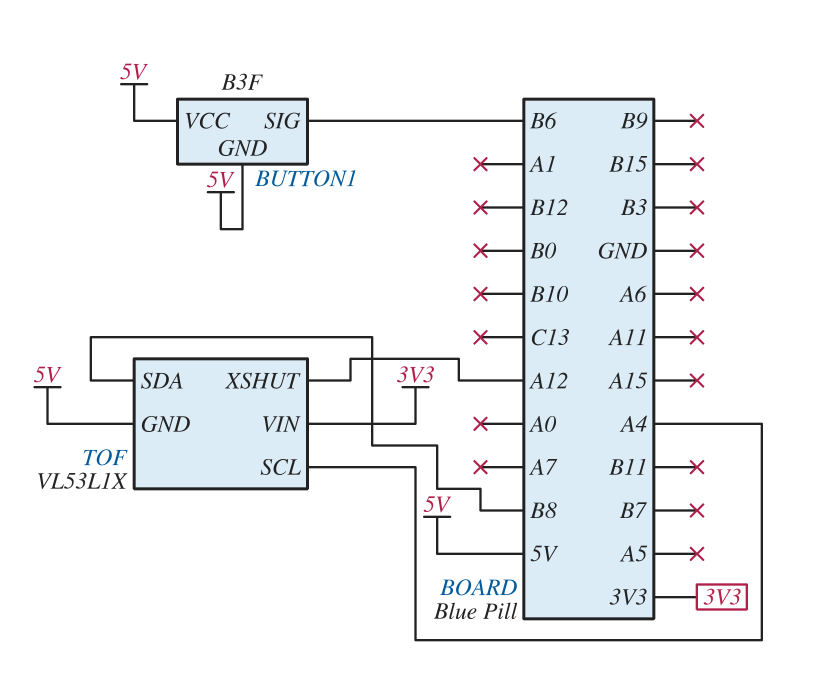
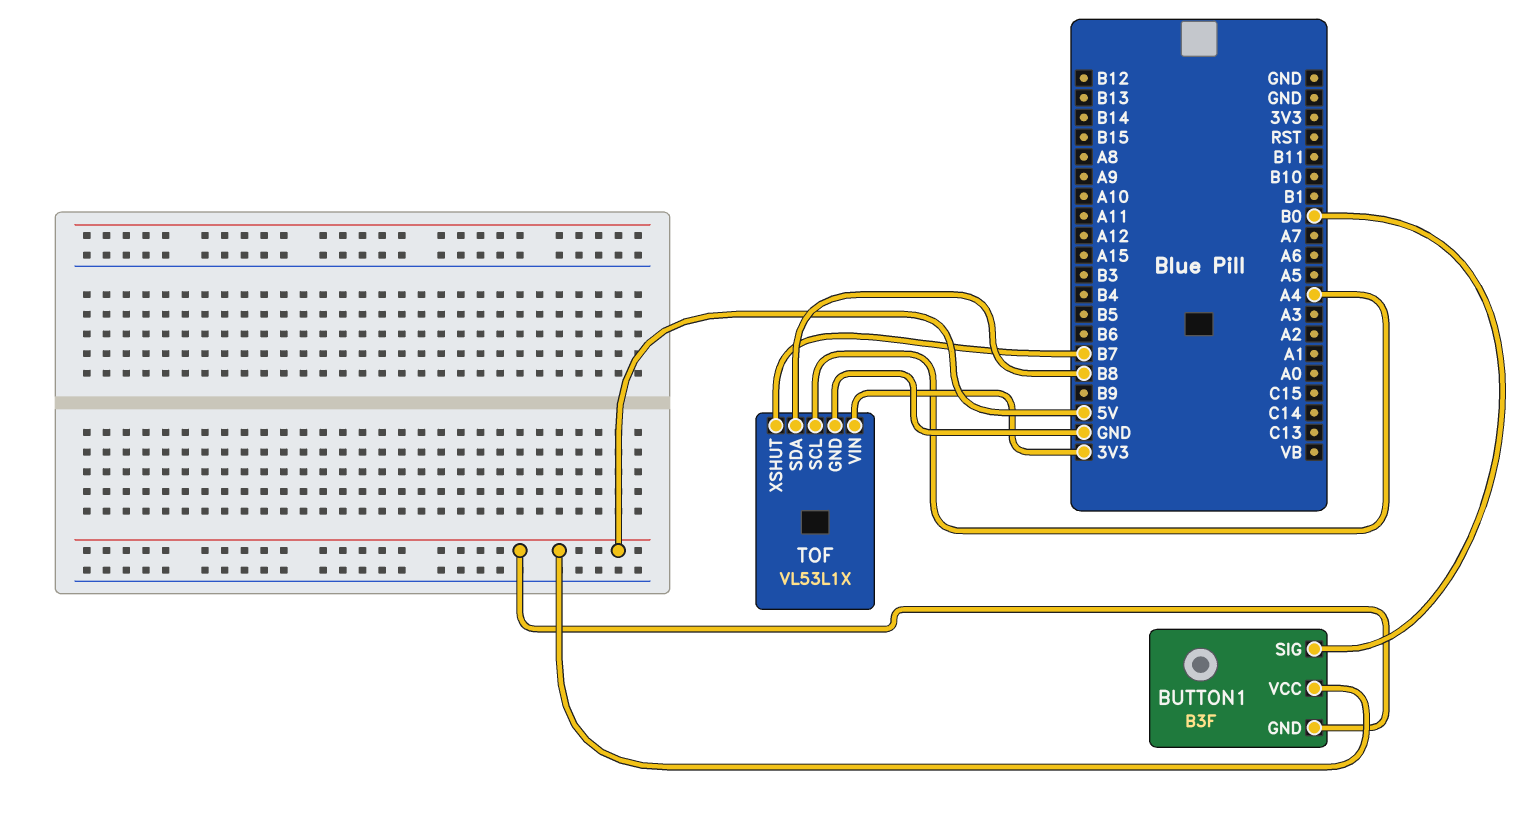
BUTTON1 pin SIG: B6 -> B0
TOF pin GND: 5V -> GND
TOF pin XSHUT: A12 -> B7

